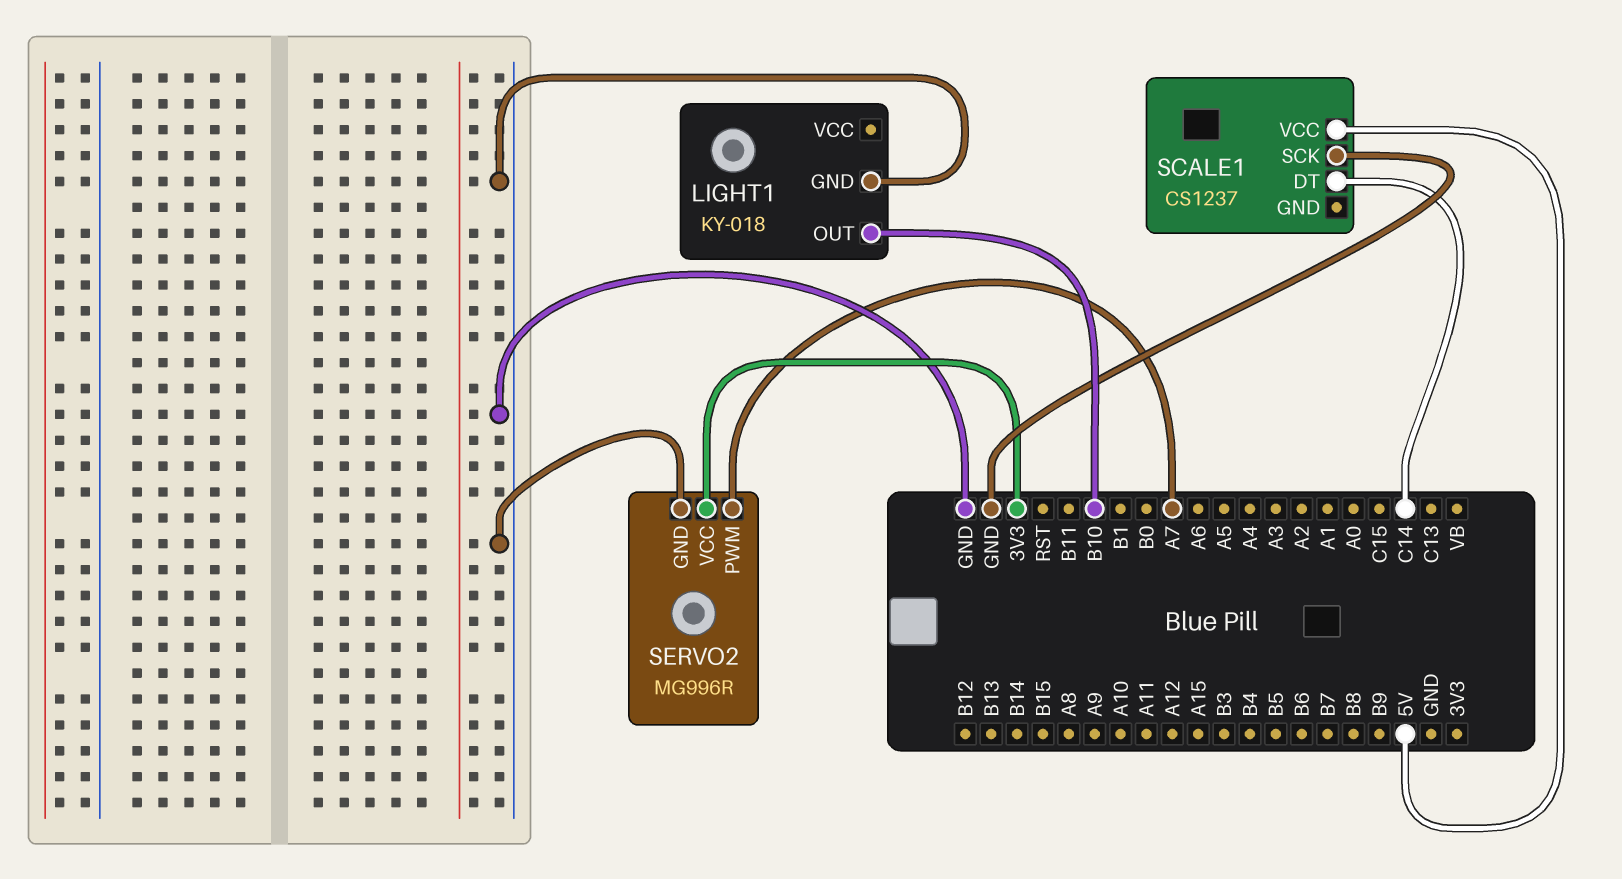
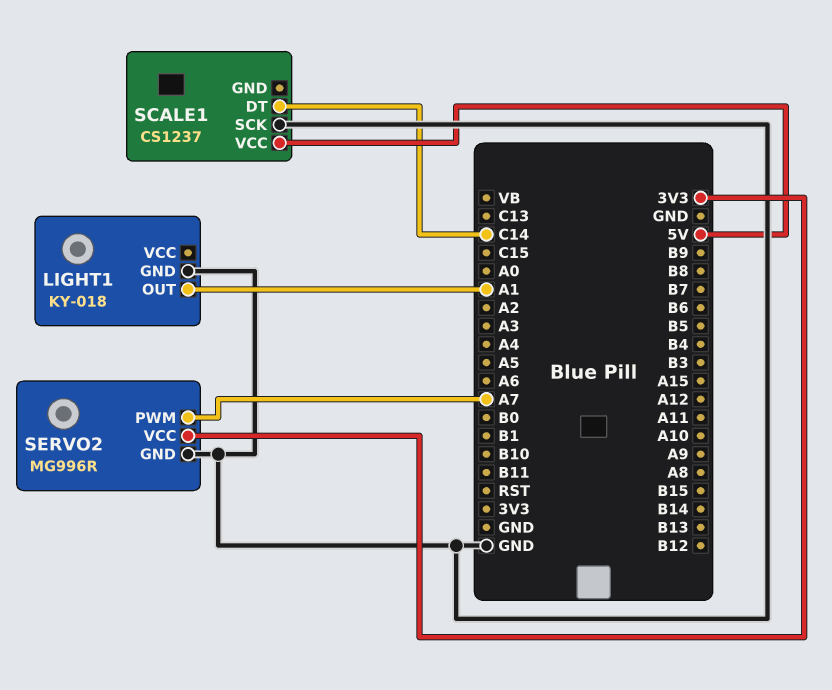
LIGHT1 pin OUT: B10 -> A1

